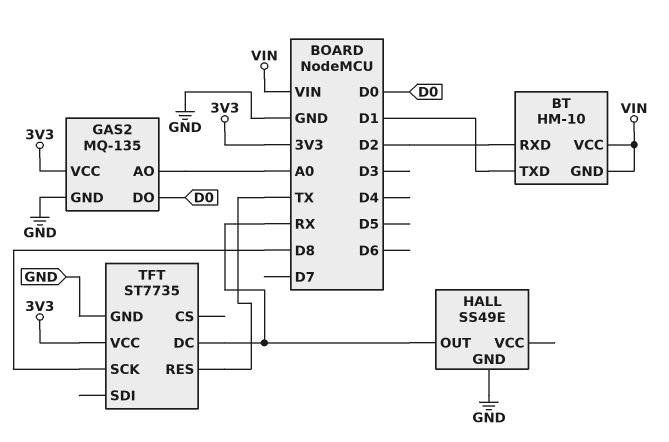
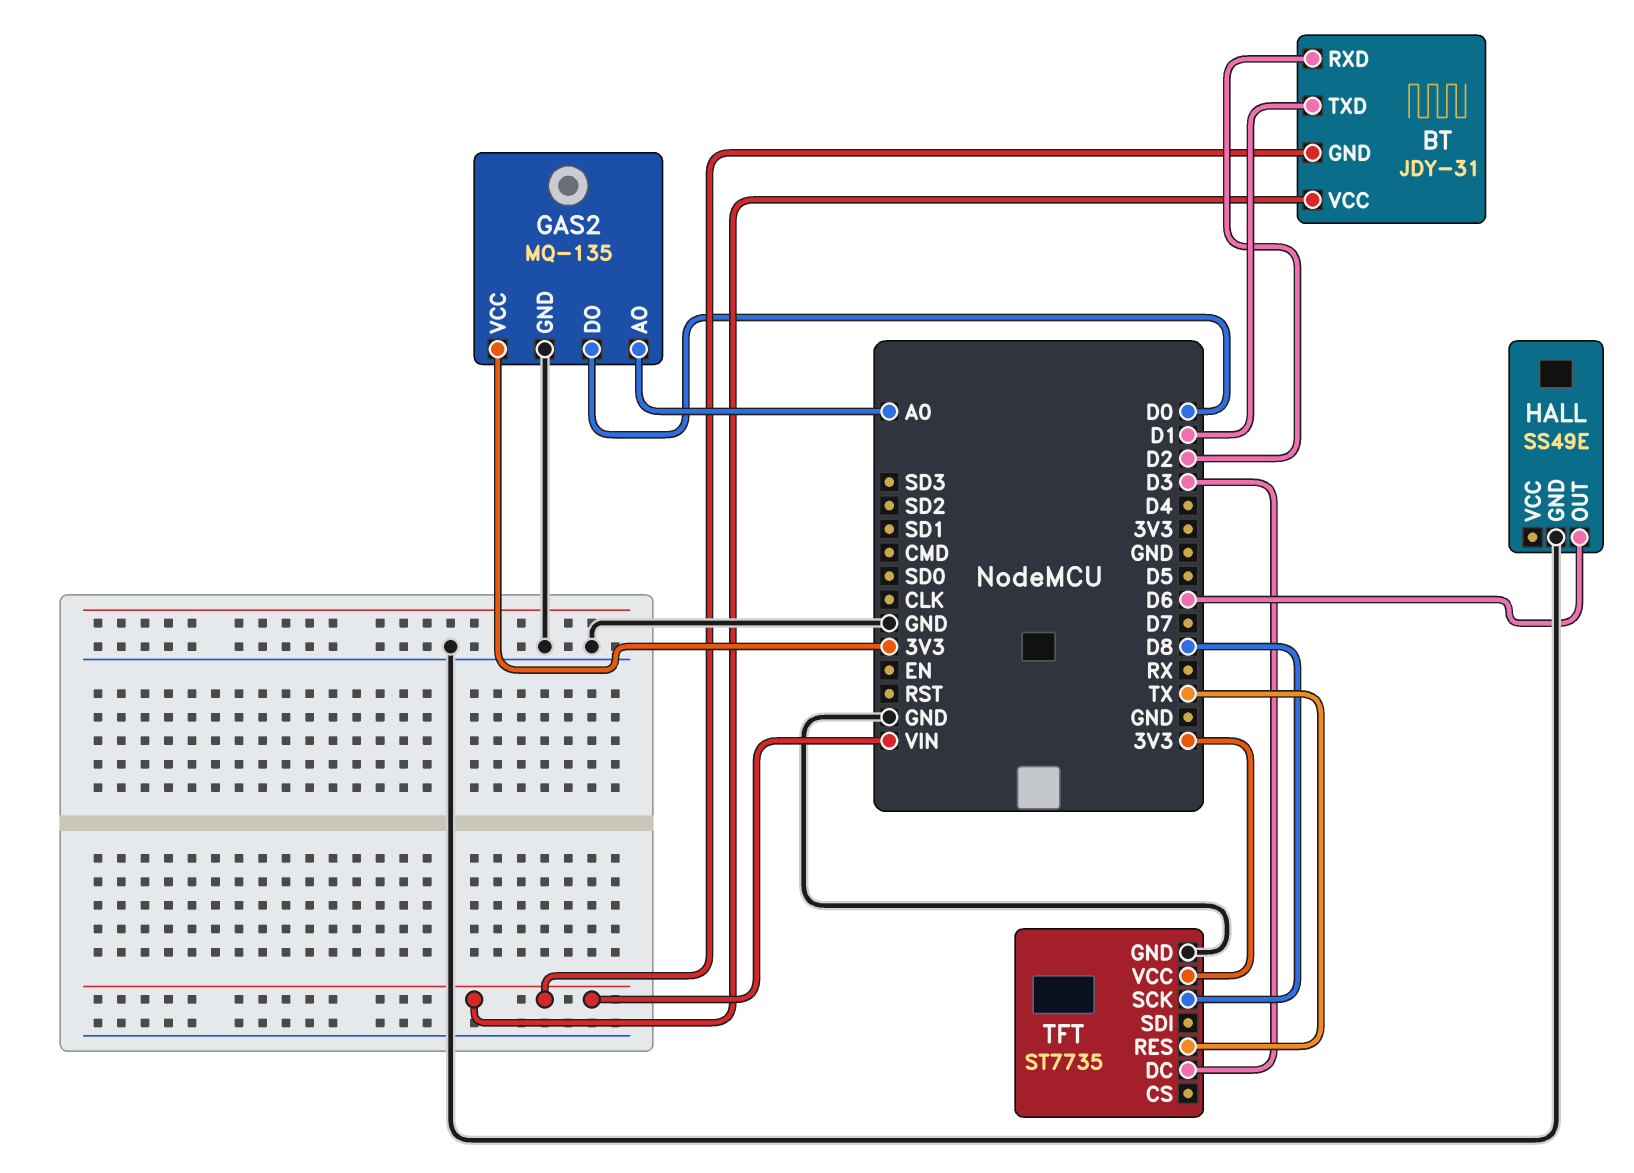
BT: HM-10 -> JDY-31
HALL pin OUT: RX -> D6
TFT pin DC: RX -> D3

